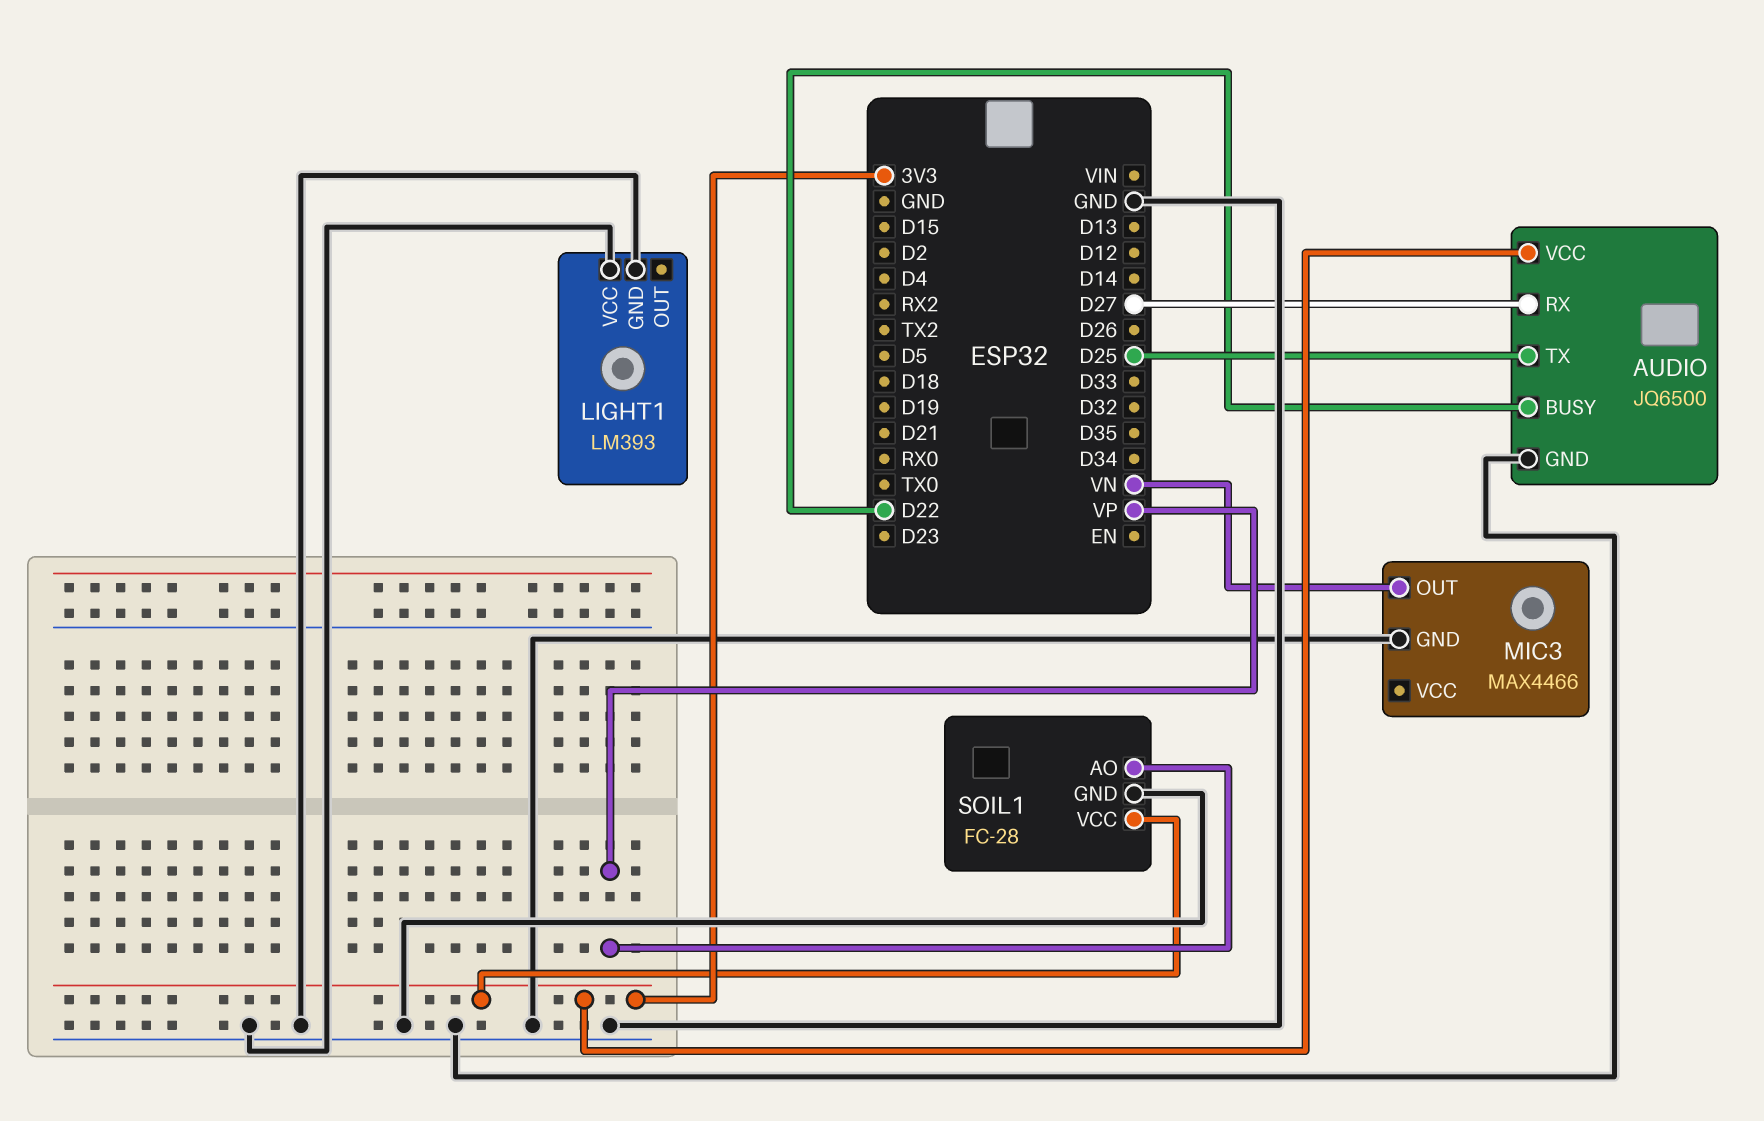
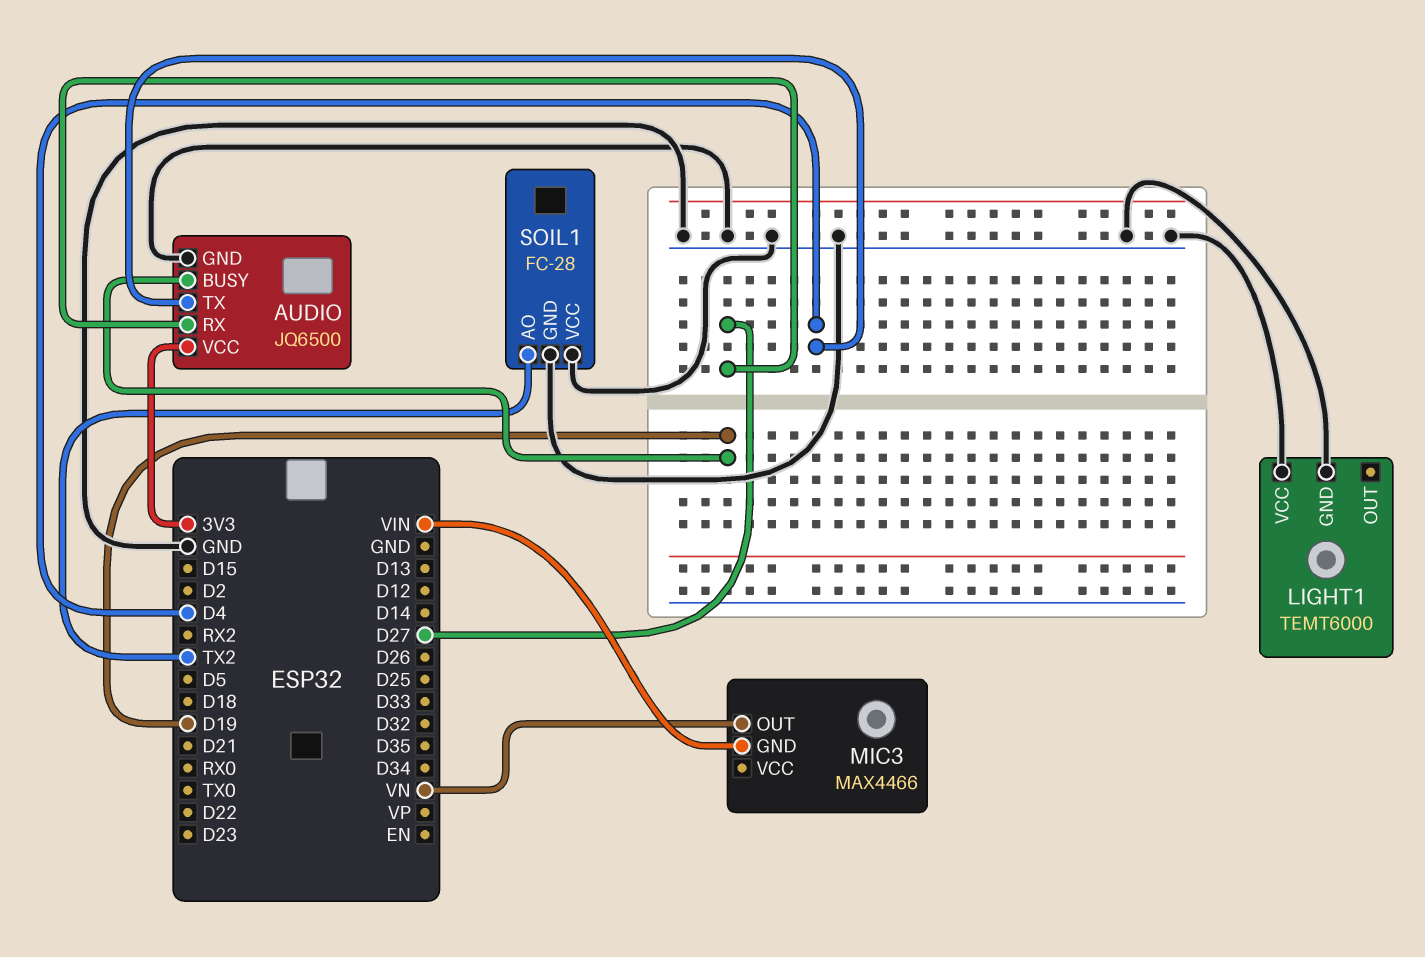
AUDIO pin BUSY: D22 -> D19
AUDIO pin TX: D25 -> D4
LIGHT1: LM393 -> TEMT6000
MIC3 pin GND: GND -> VIN
SOIL1 pin AO: VP -> TX2
SOIL1 pin VCC: 3V3 -> GND

